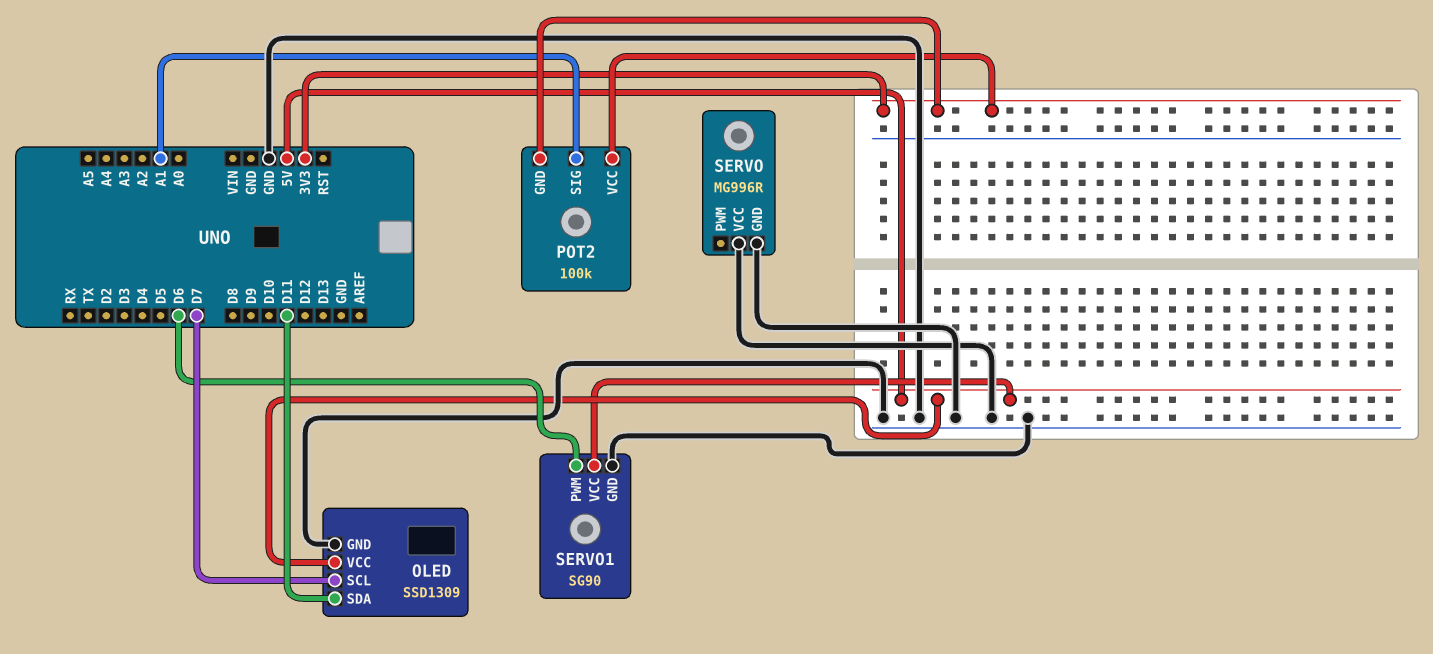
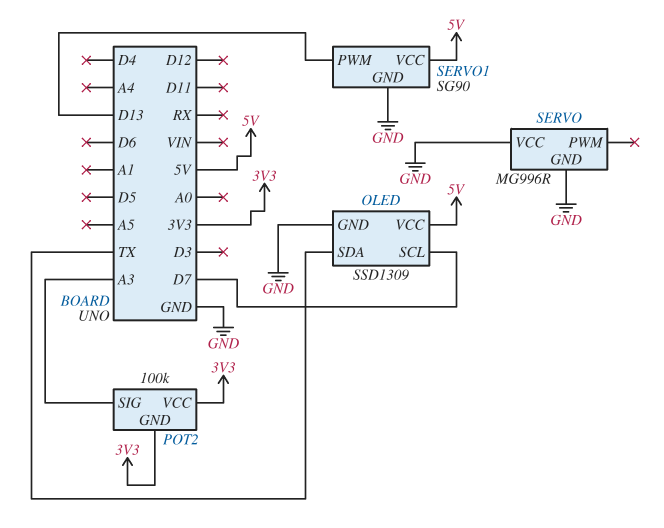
OLED pin SDA: D11 -> TX
POT2 pin SIG: A1 -> A3
SERVO1 pin PWM: D6 -> D13

